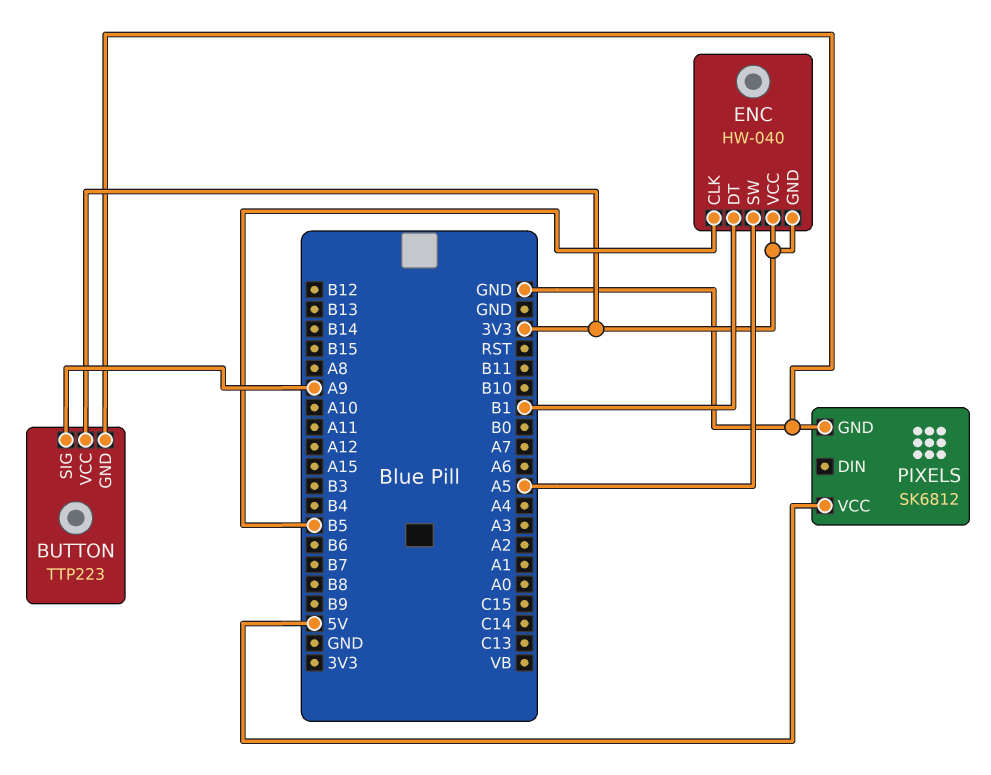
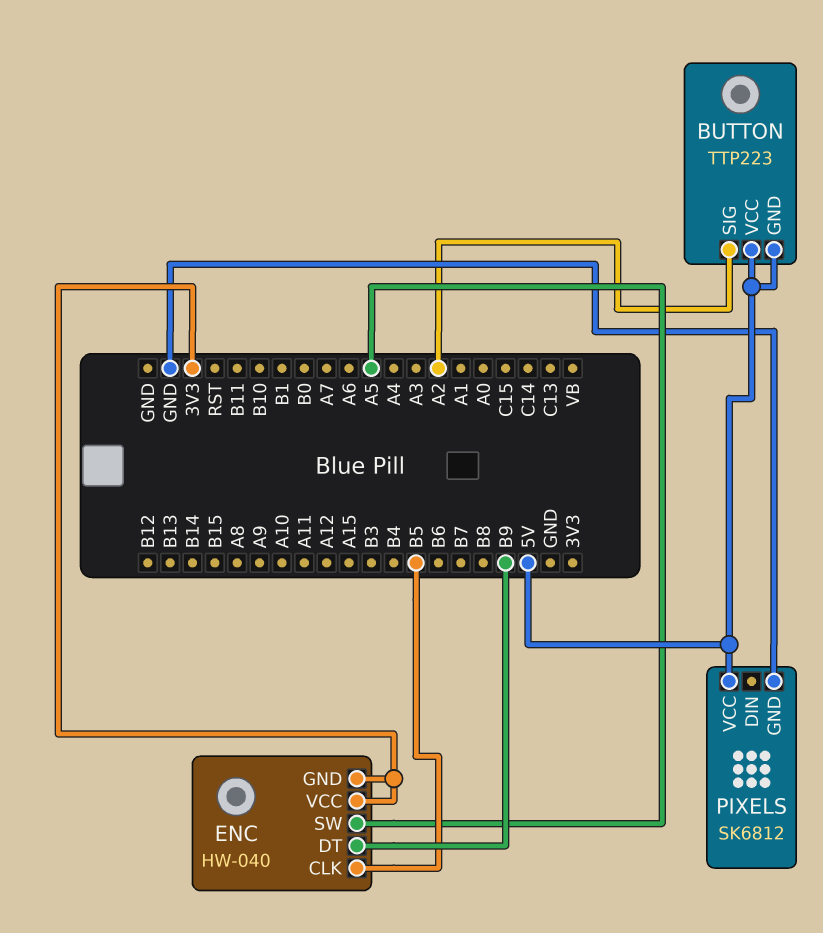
BUTTON pin GND: GND -> 5V
BUTTON pin SIG: A9 -> A2
BUTTON pin VCC: 3V3 -> 5V
ENC pin DT: B1 -> B9

